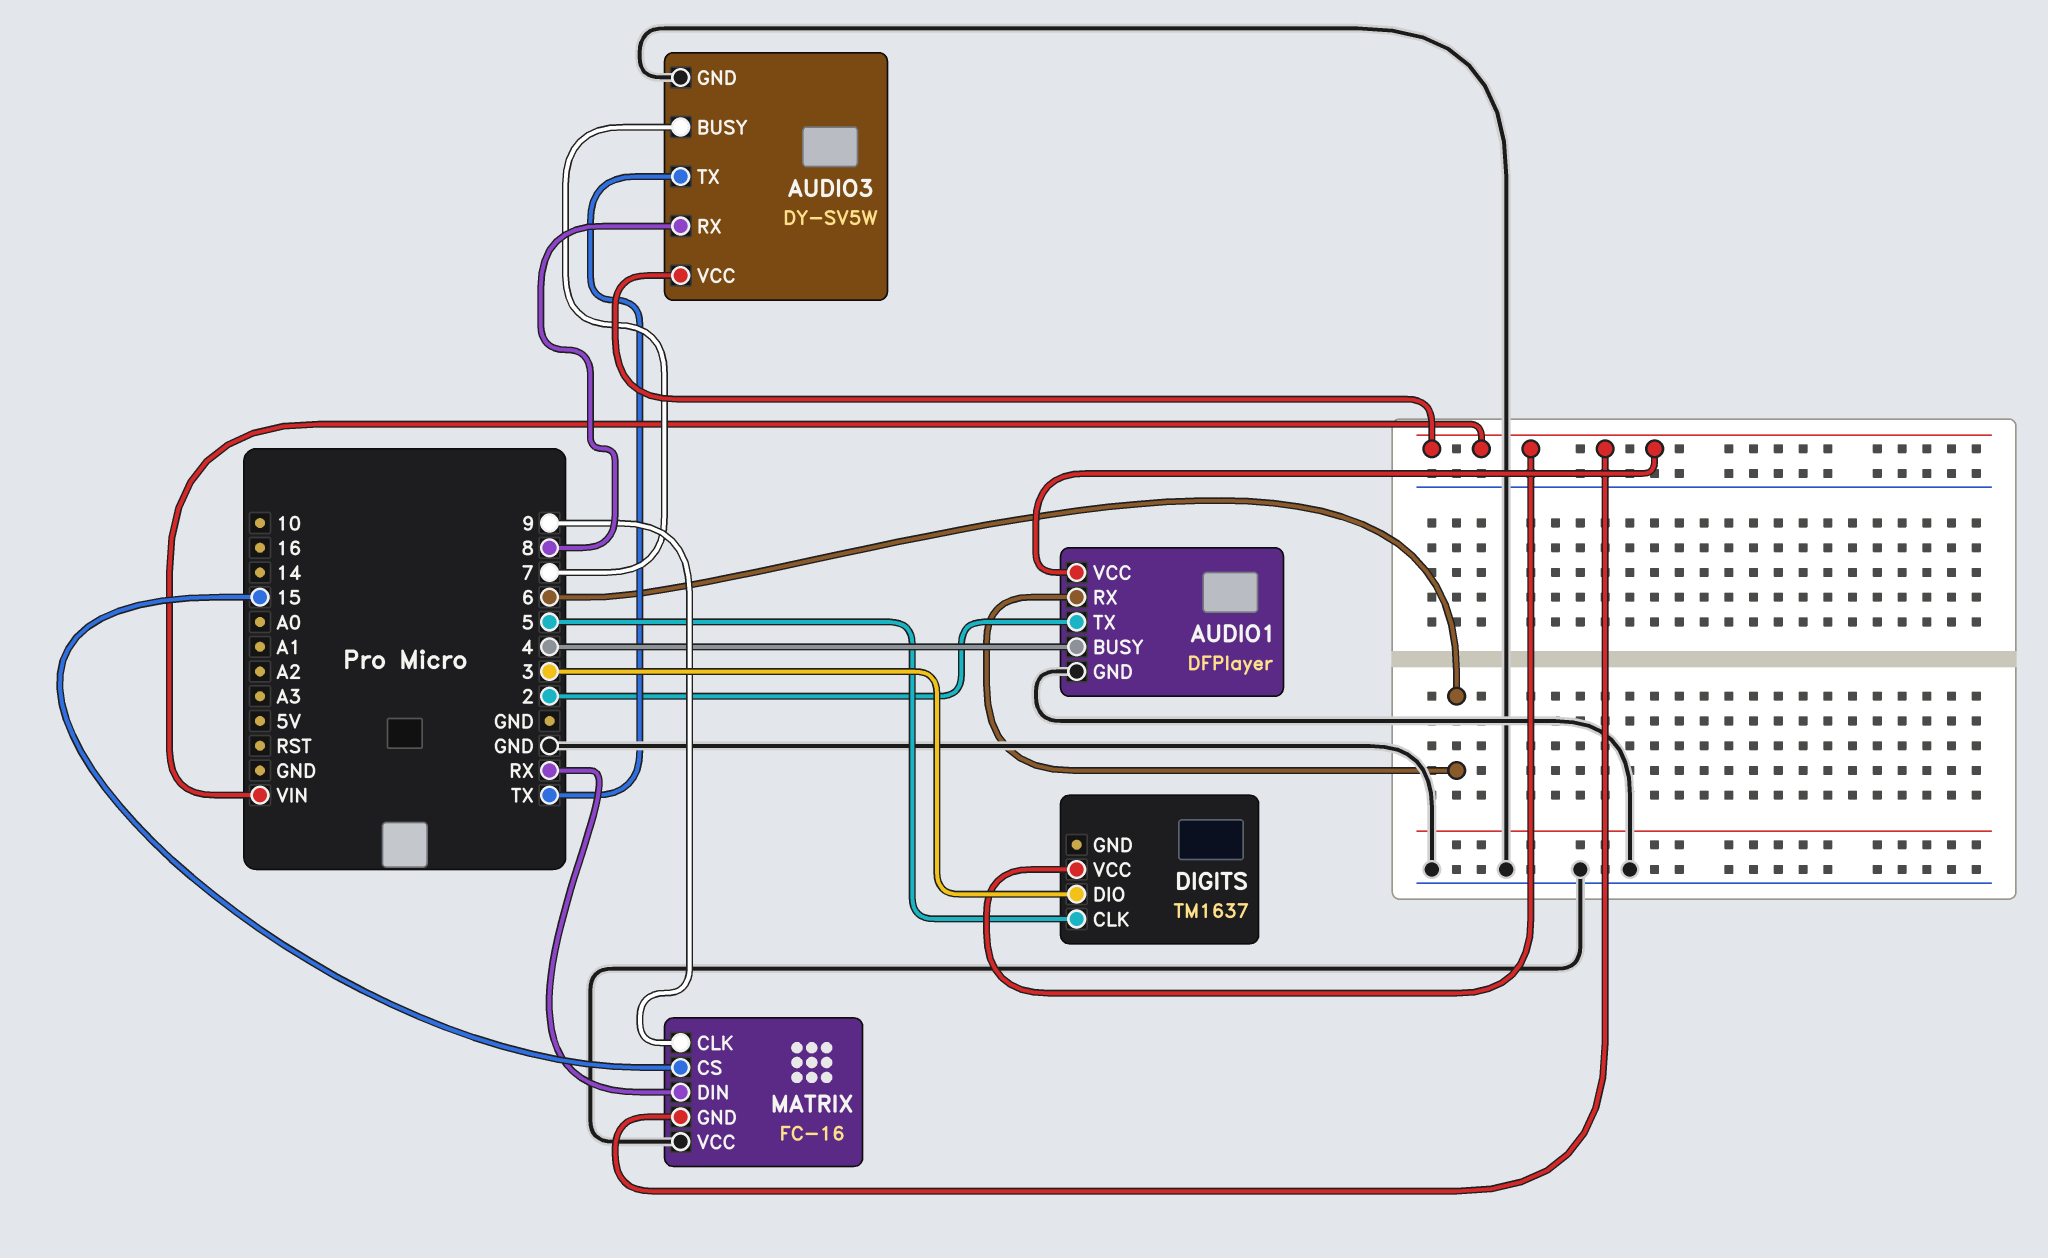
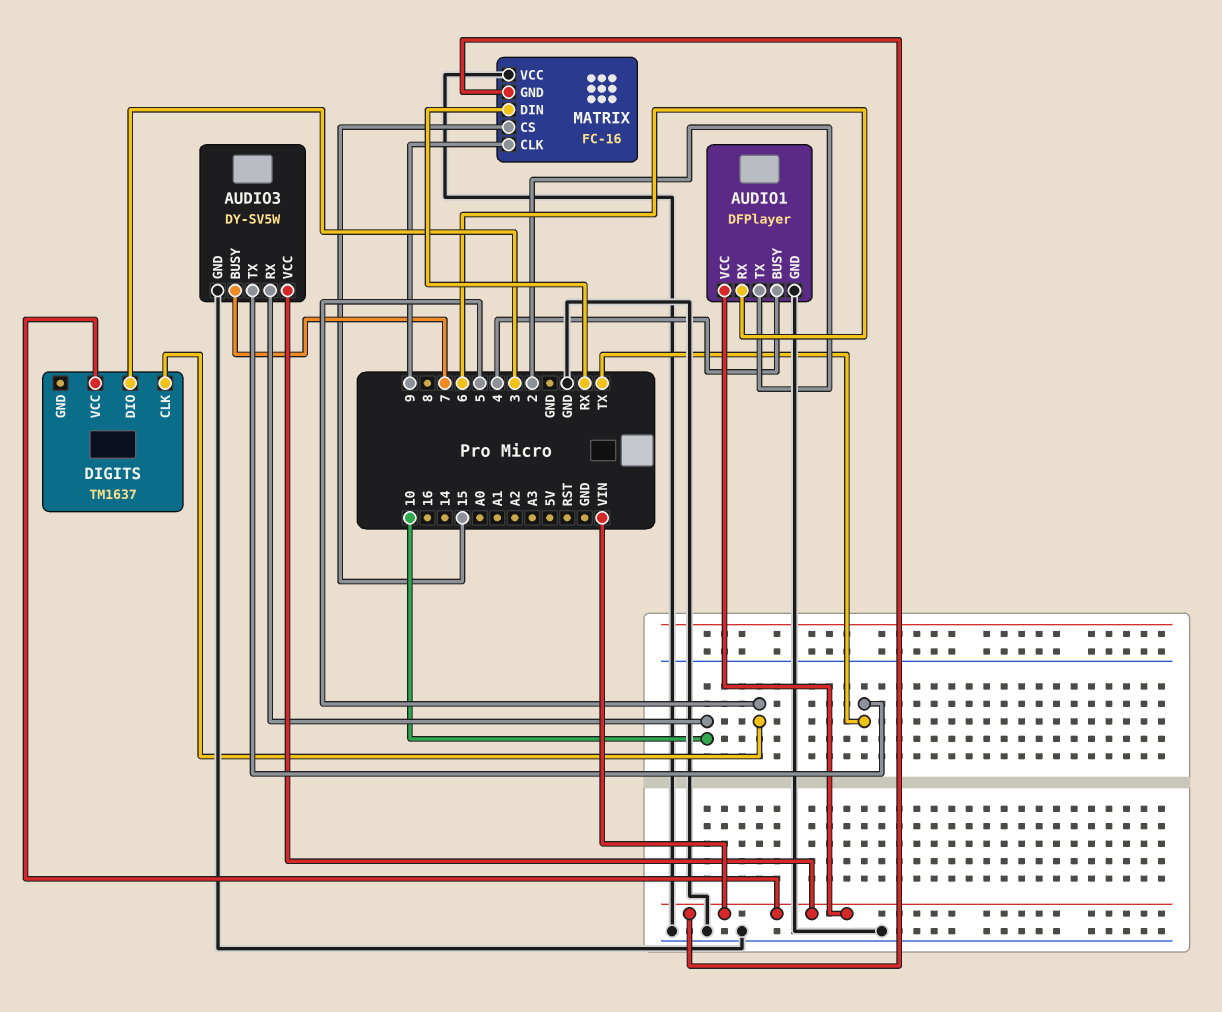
AUDIO3 pin RX: 8 -> 10

